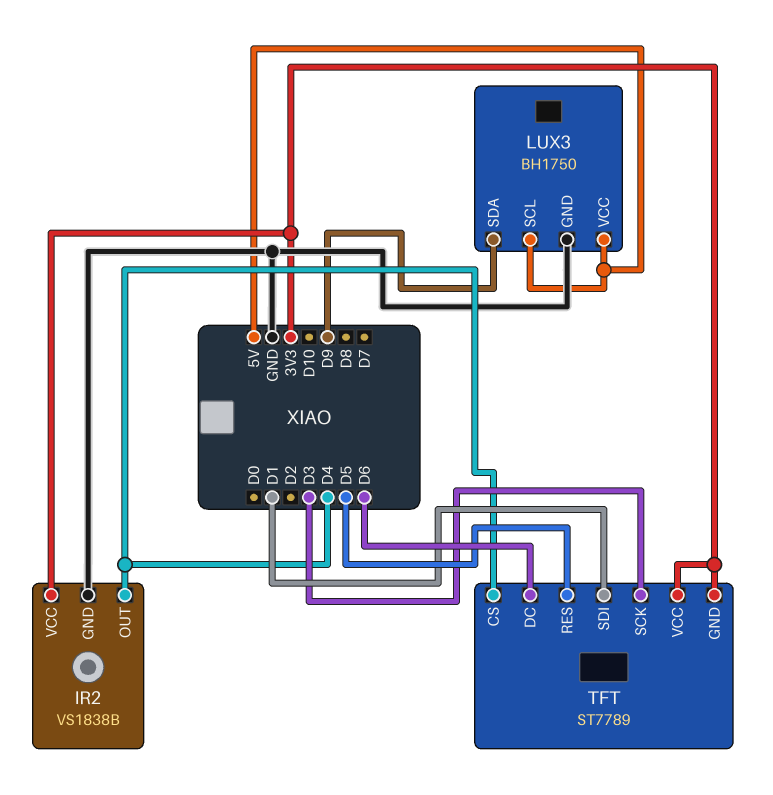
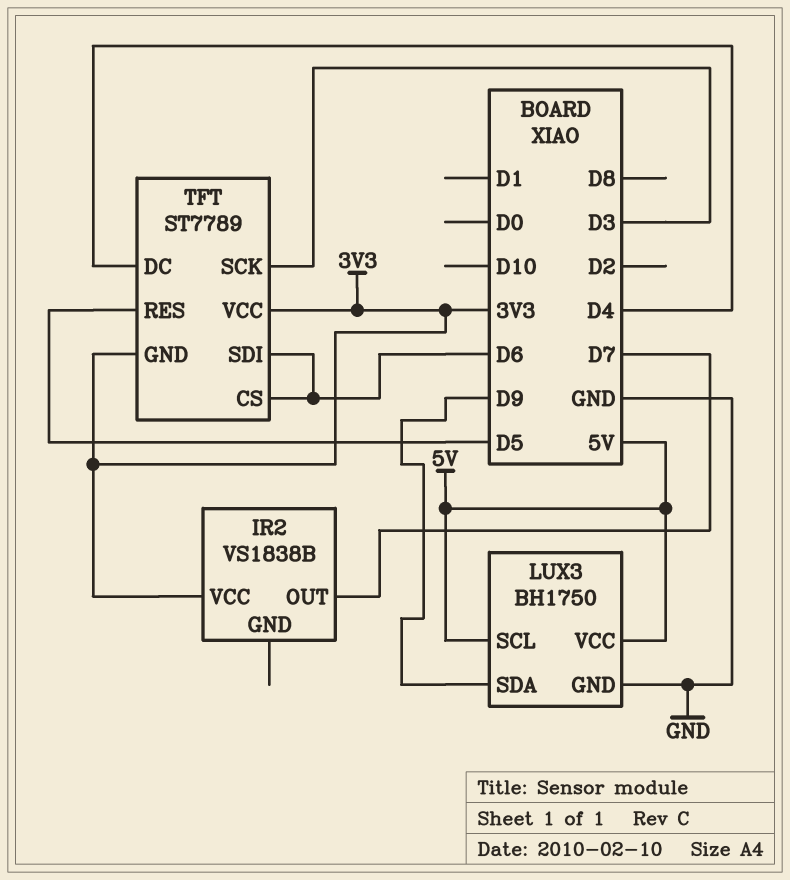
IR2 pin GND: GND -> none
IR2 pin OUT: D4 -> D7
TFT pin CS: D4 -> D6
TFT pin DC: D6 -> D4
TFT pin SDI: D1 -> D6

